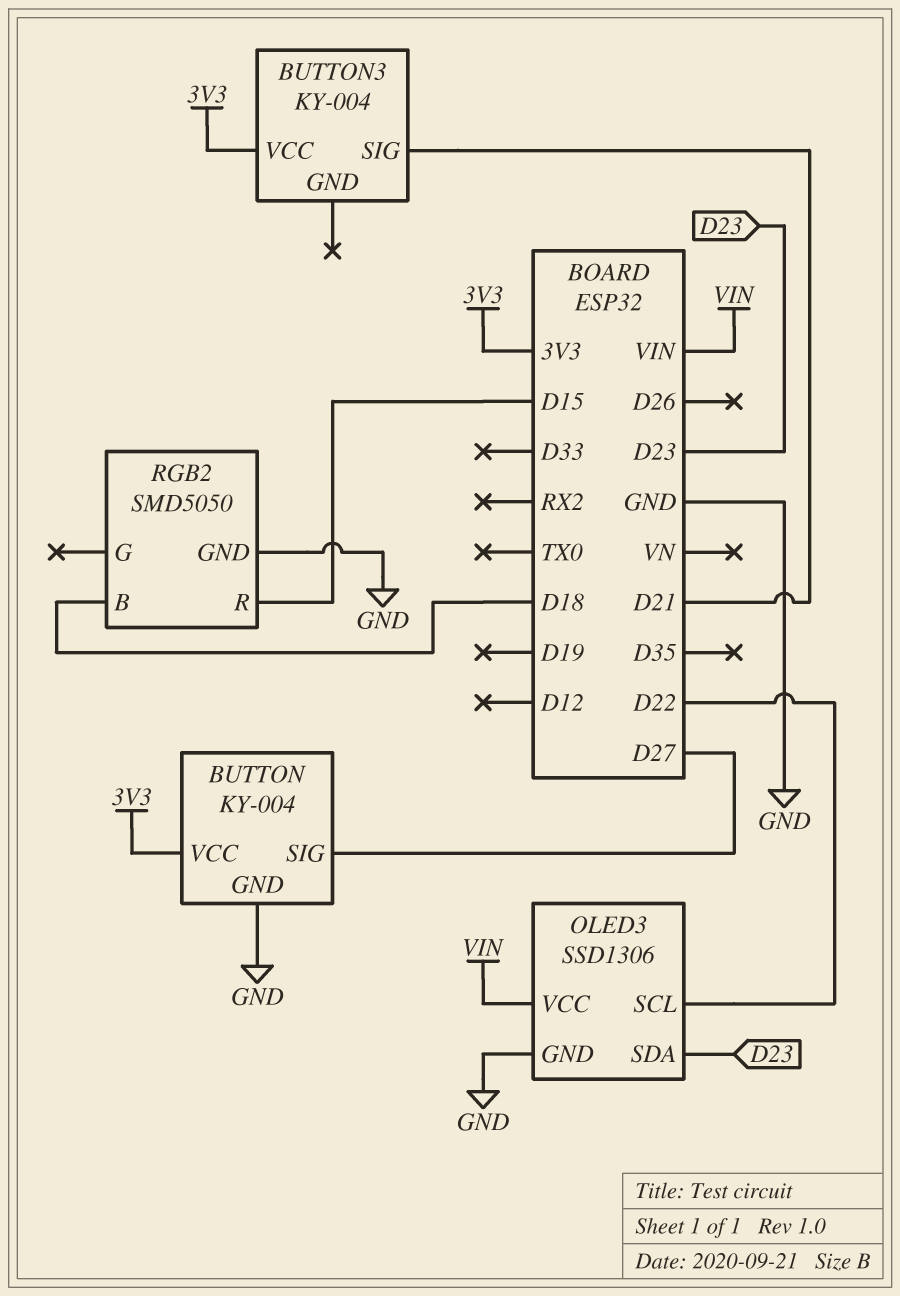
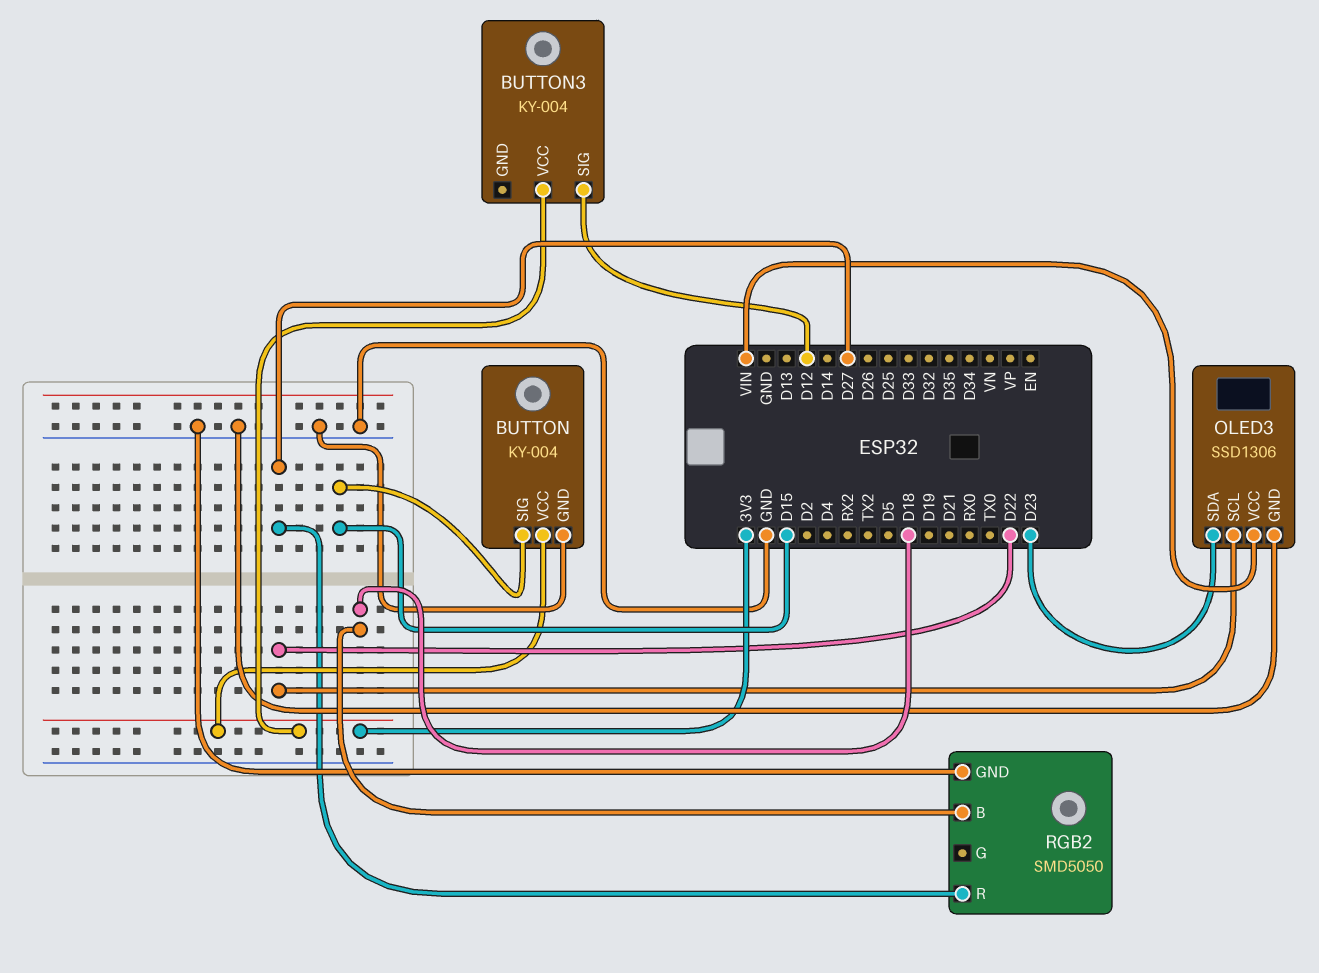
BUTTON pin SIG: D27 -> D15
BUTTON3 pin SIG: D21 -> D12
RGB2 pin R: D15 -> D27

